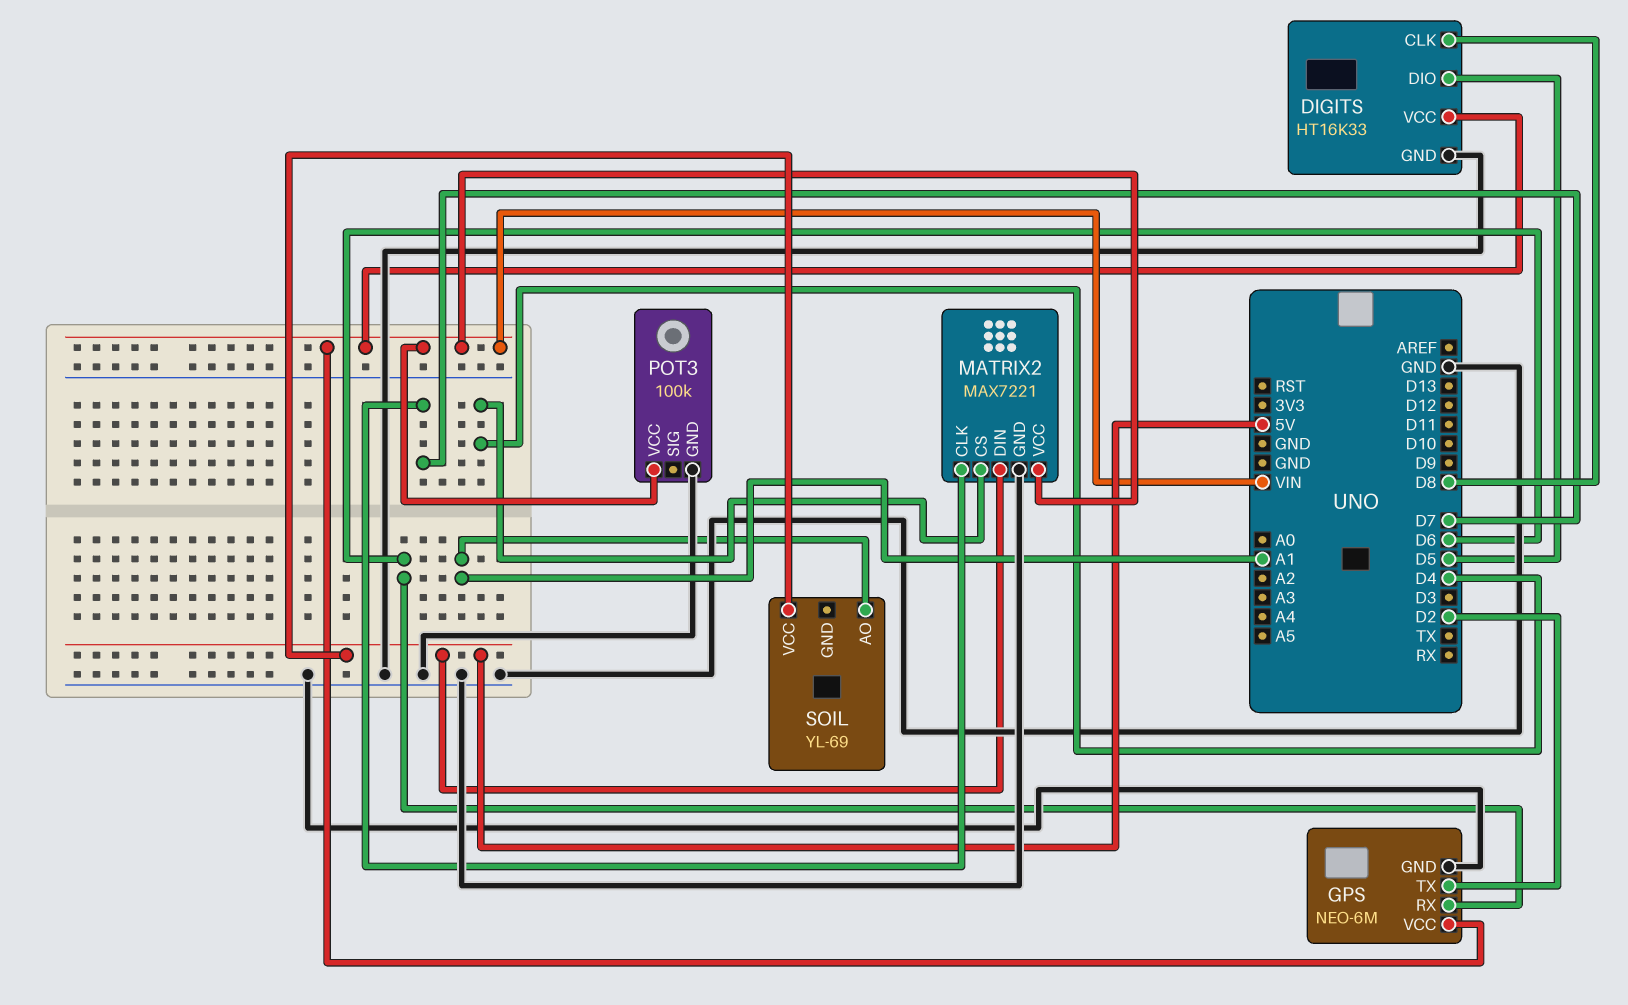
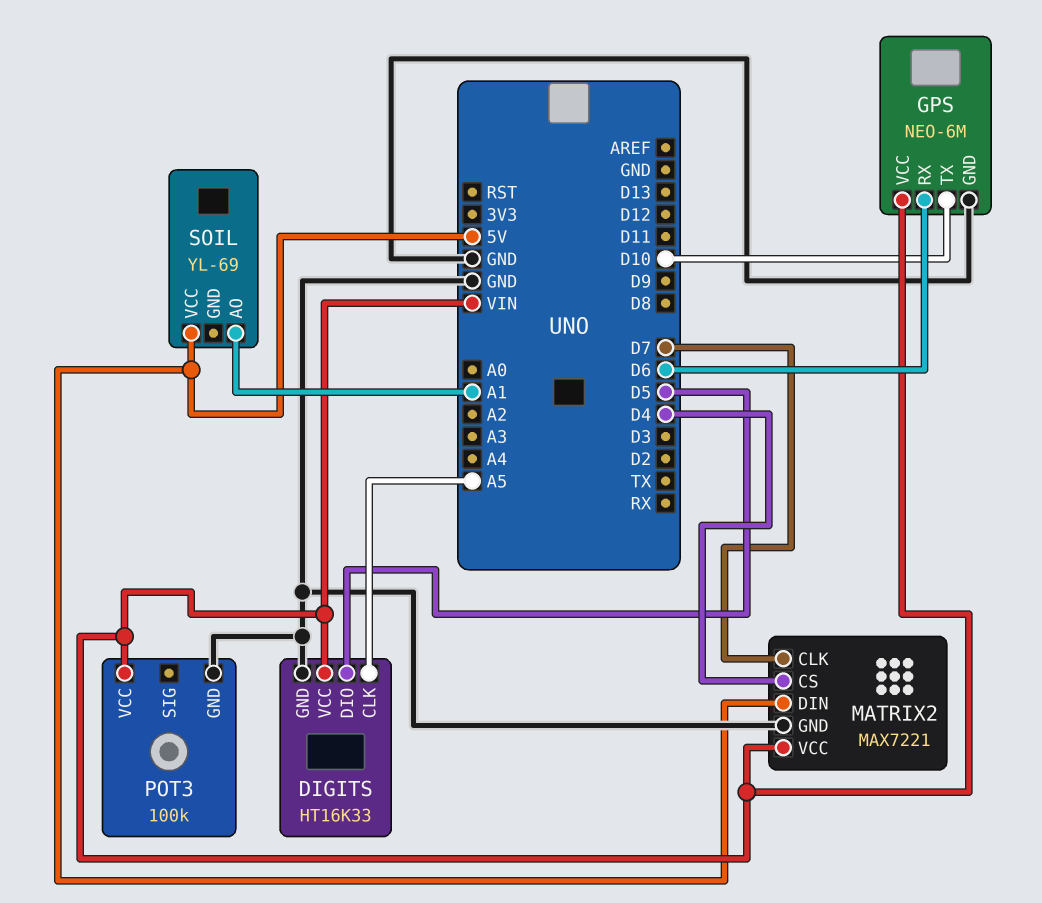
DIGITS pin CLK: D8 -> A5
GPS pin TX: D2 -> D10

